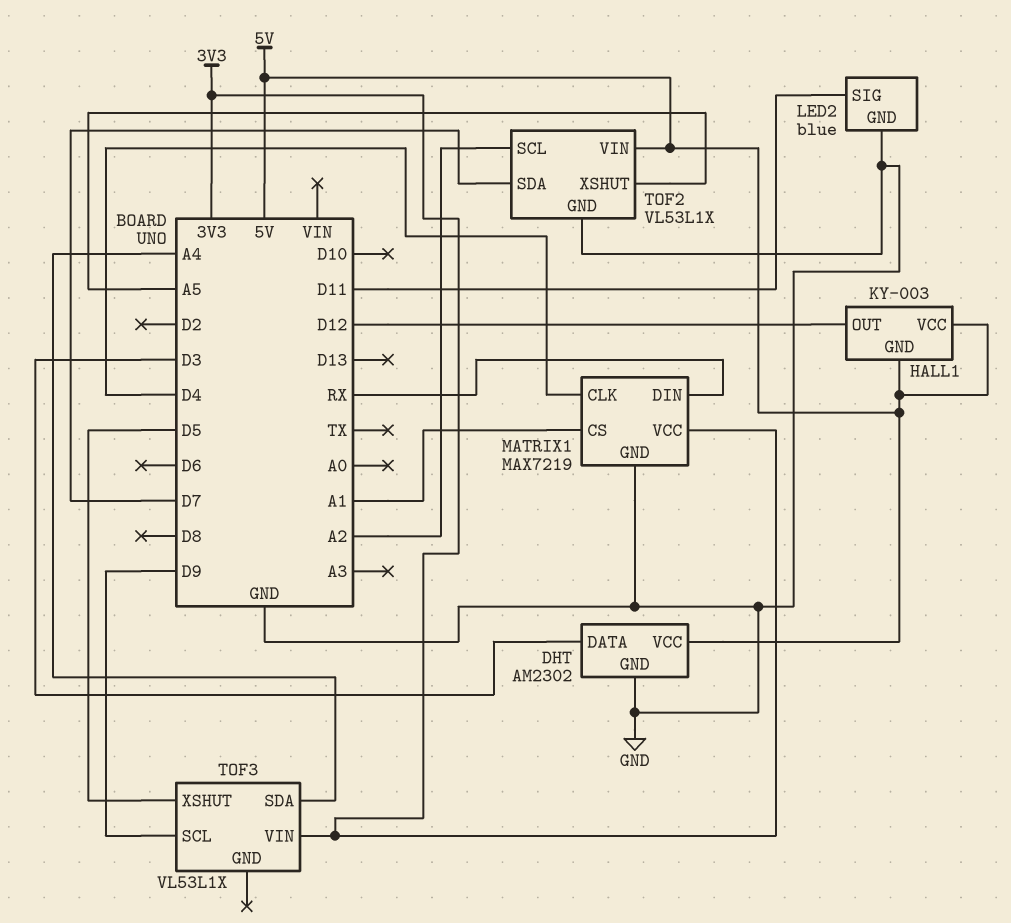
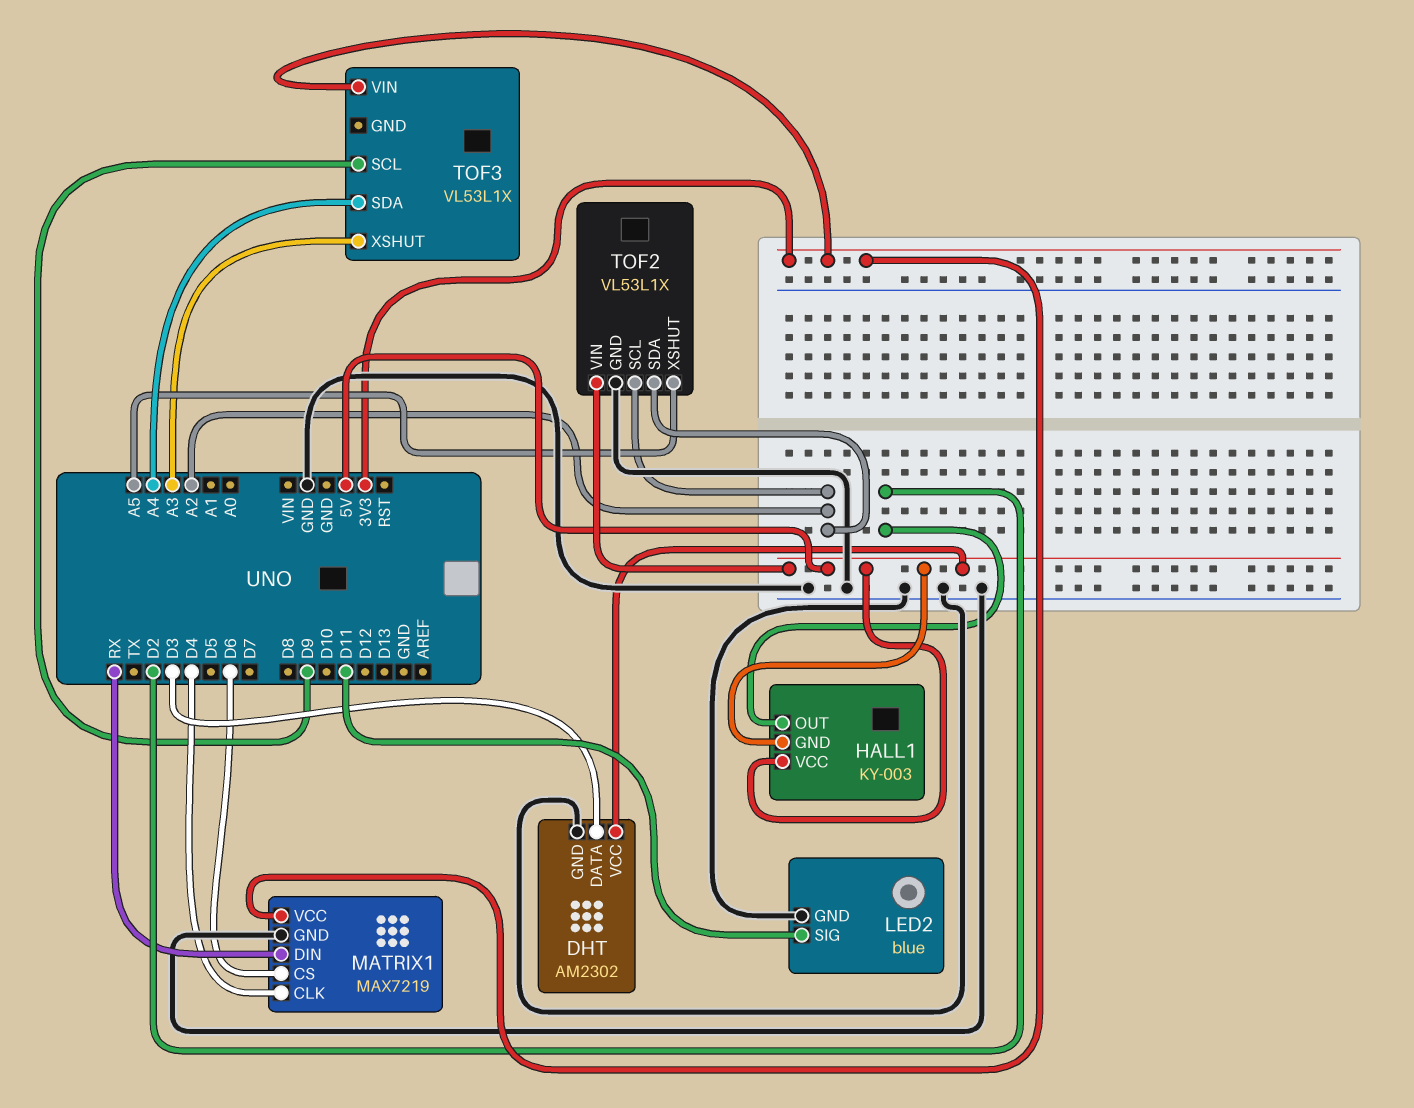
HALL1 pin OUT: D12 -> D2
MATRIX1 pin CS: A1 -> D6
TOF2 pin SDA: D7 -> A2
TOF3 pin XSHUT: D5 -> A3

